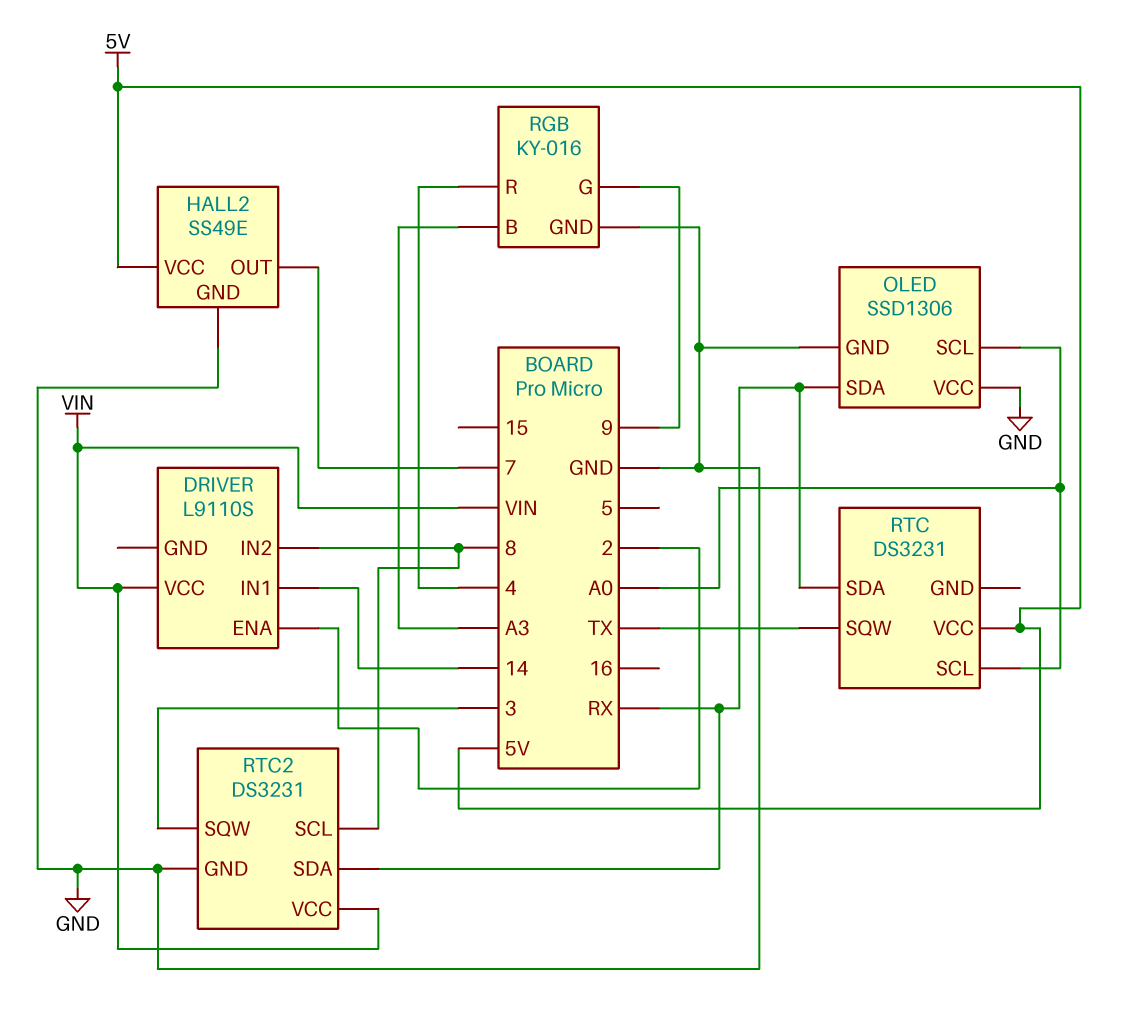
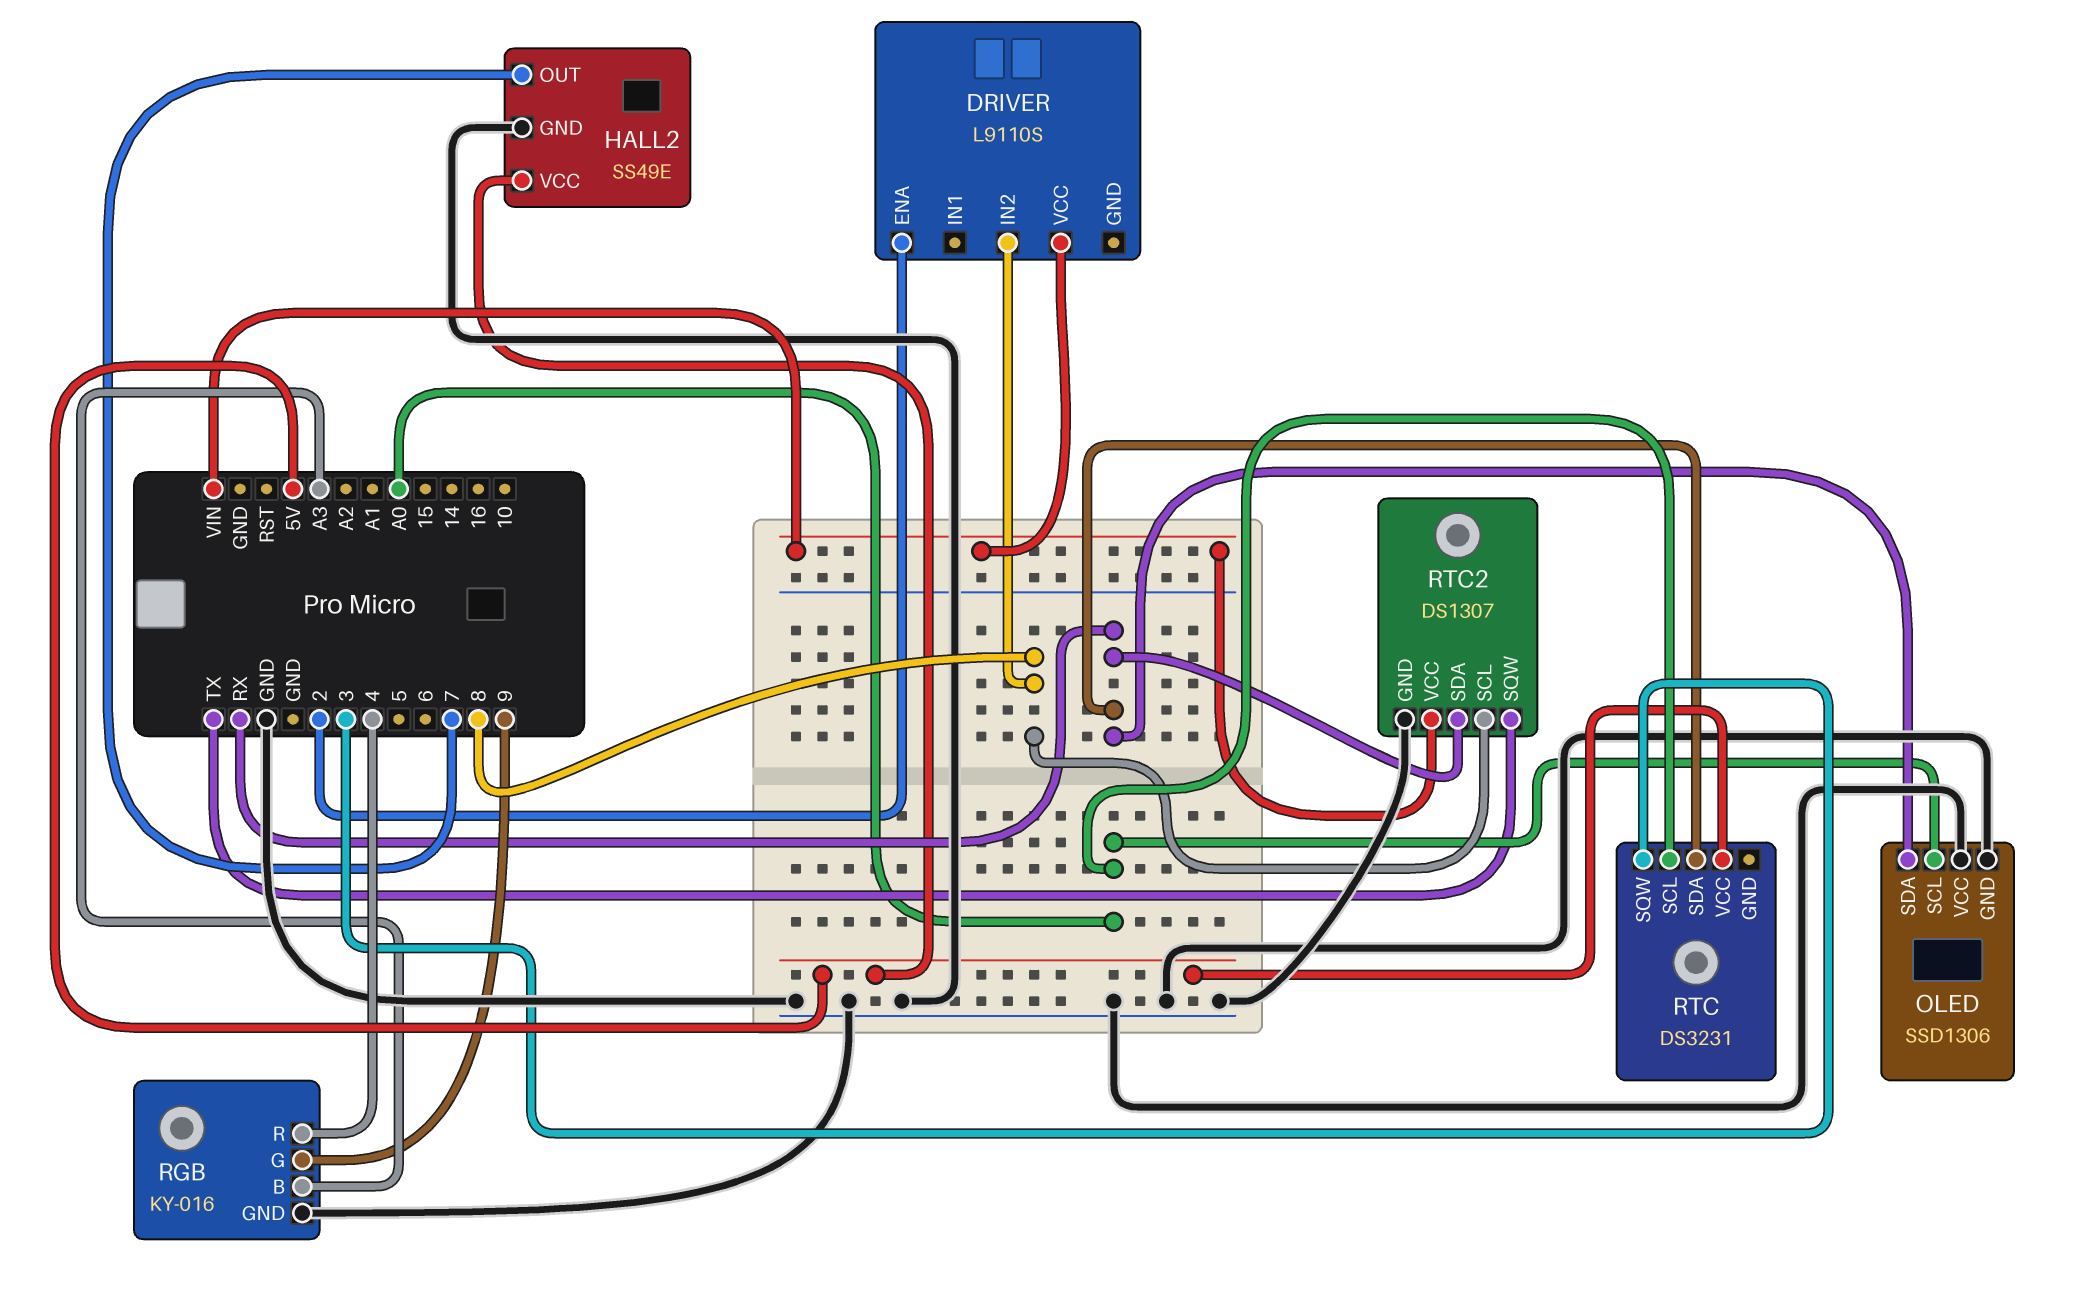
DRIVER pin IN1: 14 -> none
RTC pin SQW: TX -> 3
RTC2: DS3231 -> DS1307
RTC2 pin SQW: 3 -> TX

